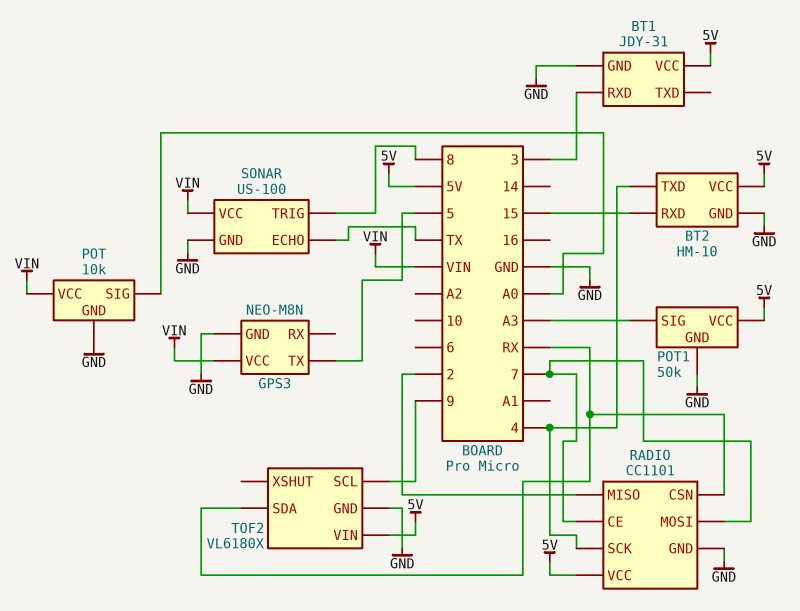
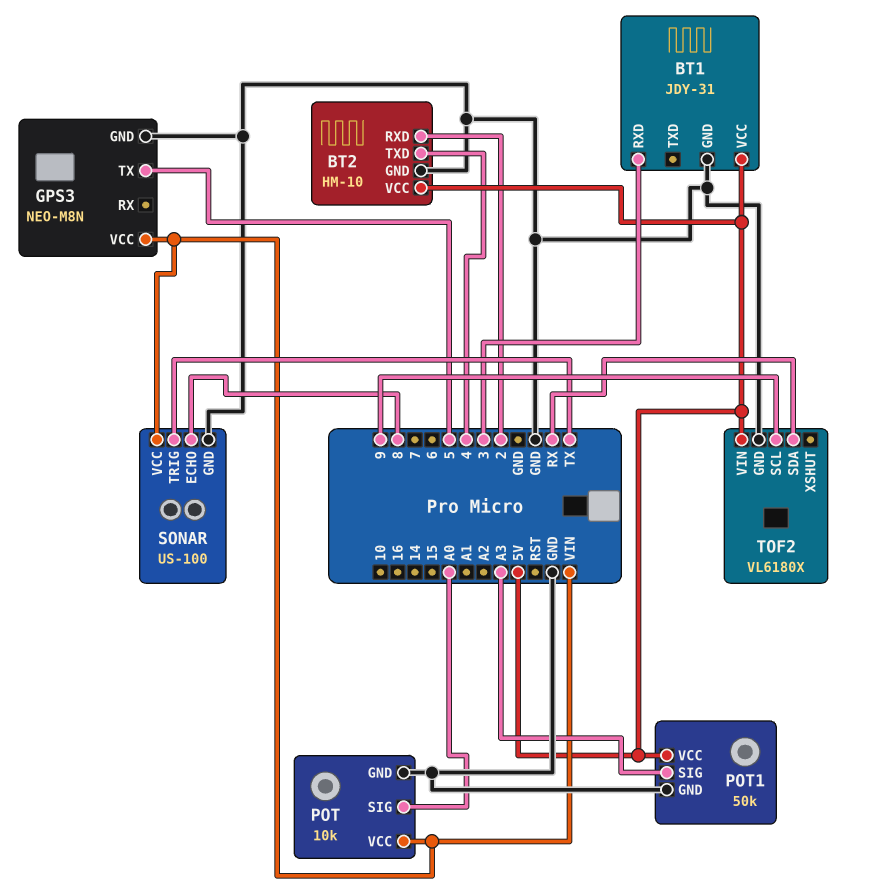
BT2 pin RXD: 15 -> 2
RADIO: CC1101 -> none
RADIO pin CE: 7 -> none
RADIO pin CSN: RX -> none
RADIO pin GND: GND -> none
RADIO pin MISO: 2 -> none
RADIO pin MOSI: 7 -> none
RADIO pin SCK: 4 -> none
RADIO pin VCC: 5V -> none
SONAR pin ECHO: TX -> 8
SONAR pin TRIG: 8 -> TX

